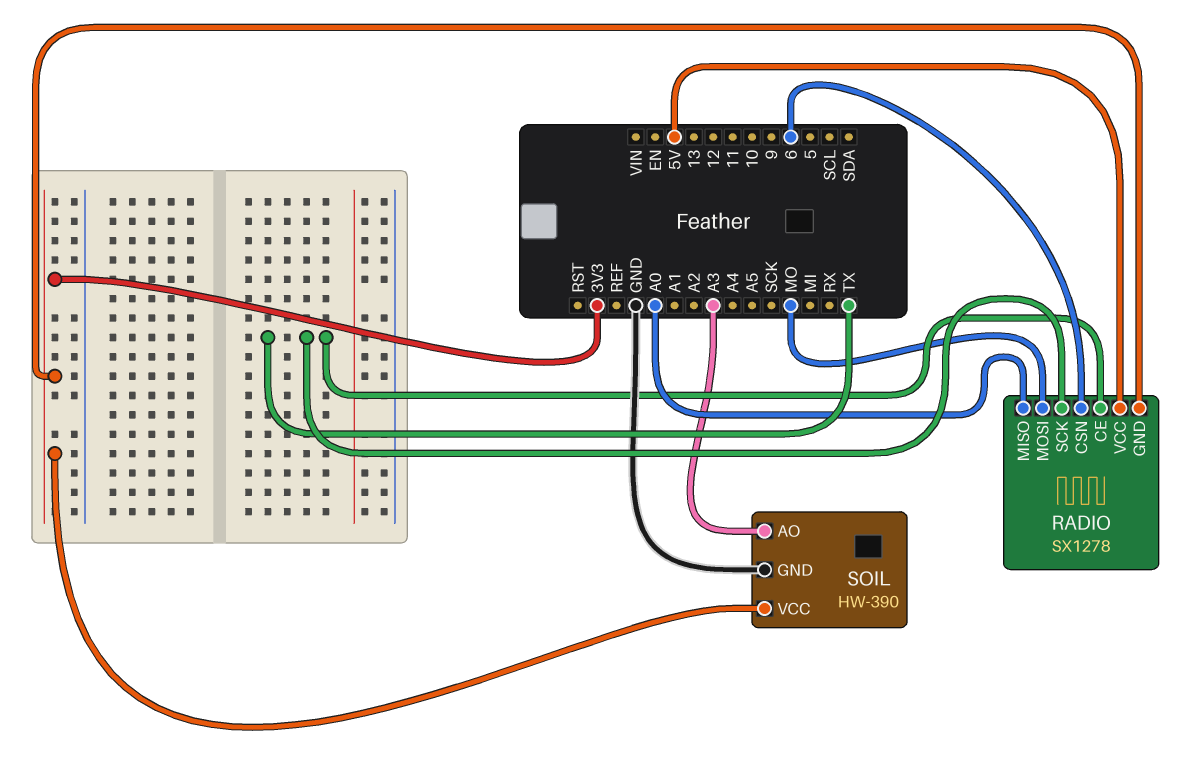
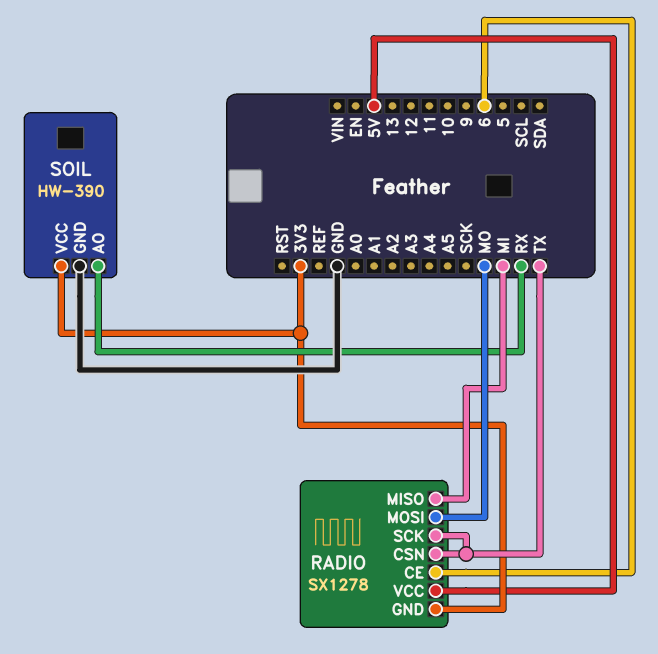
RADIO pin CE: TX -> 6
RADIO pin CSN: 6 -> TX
RADIO pin MISO: A0 -> MI
SOIL pin AO: A3 -> RX

